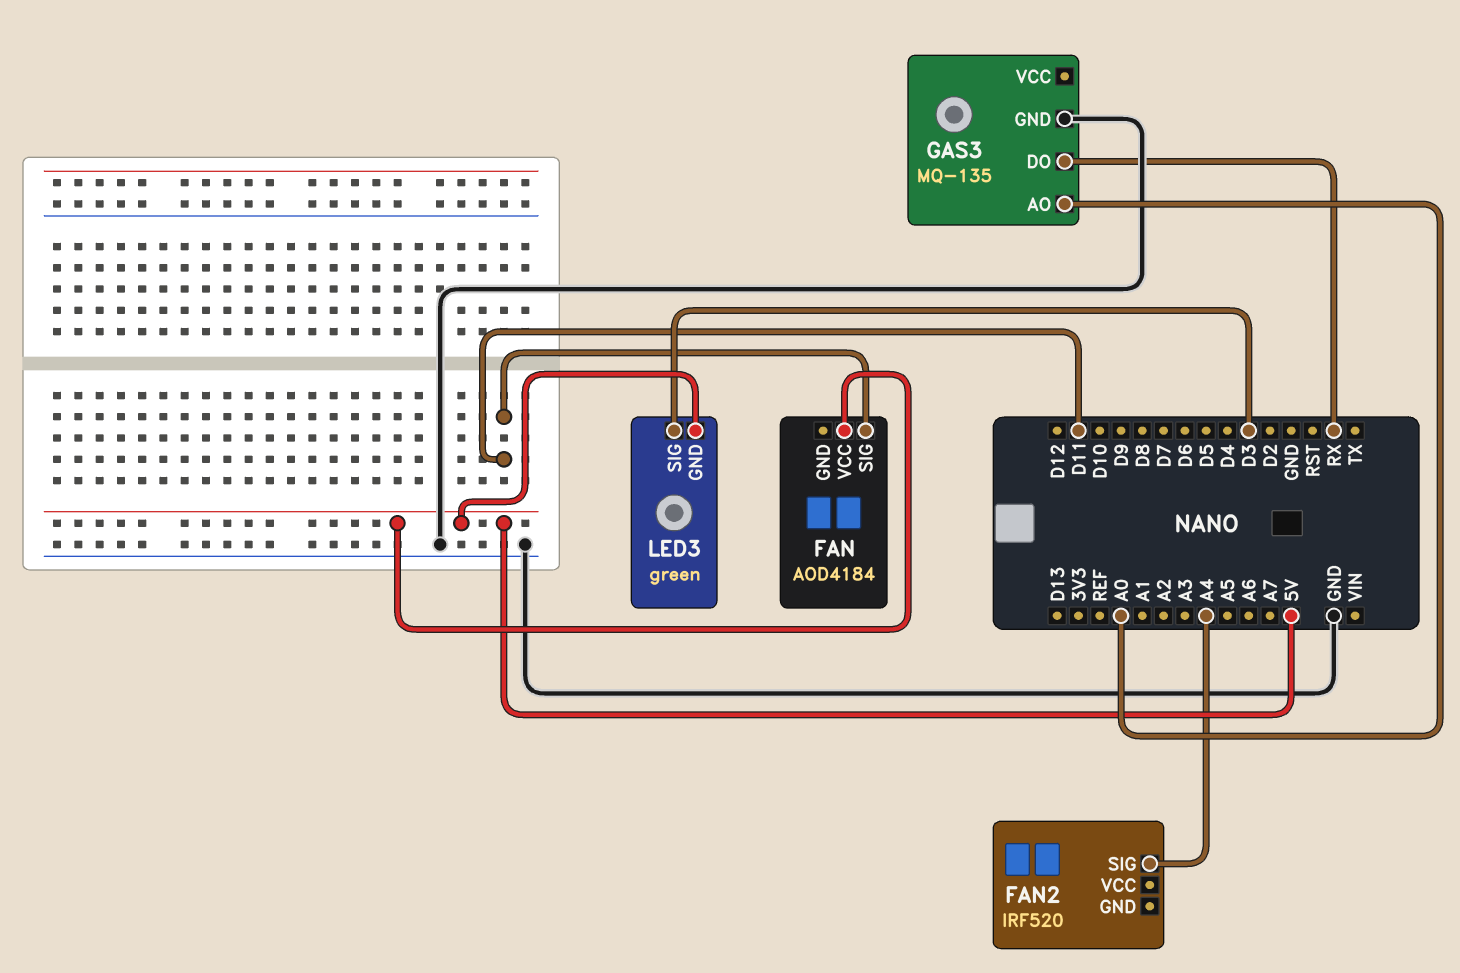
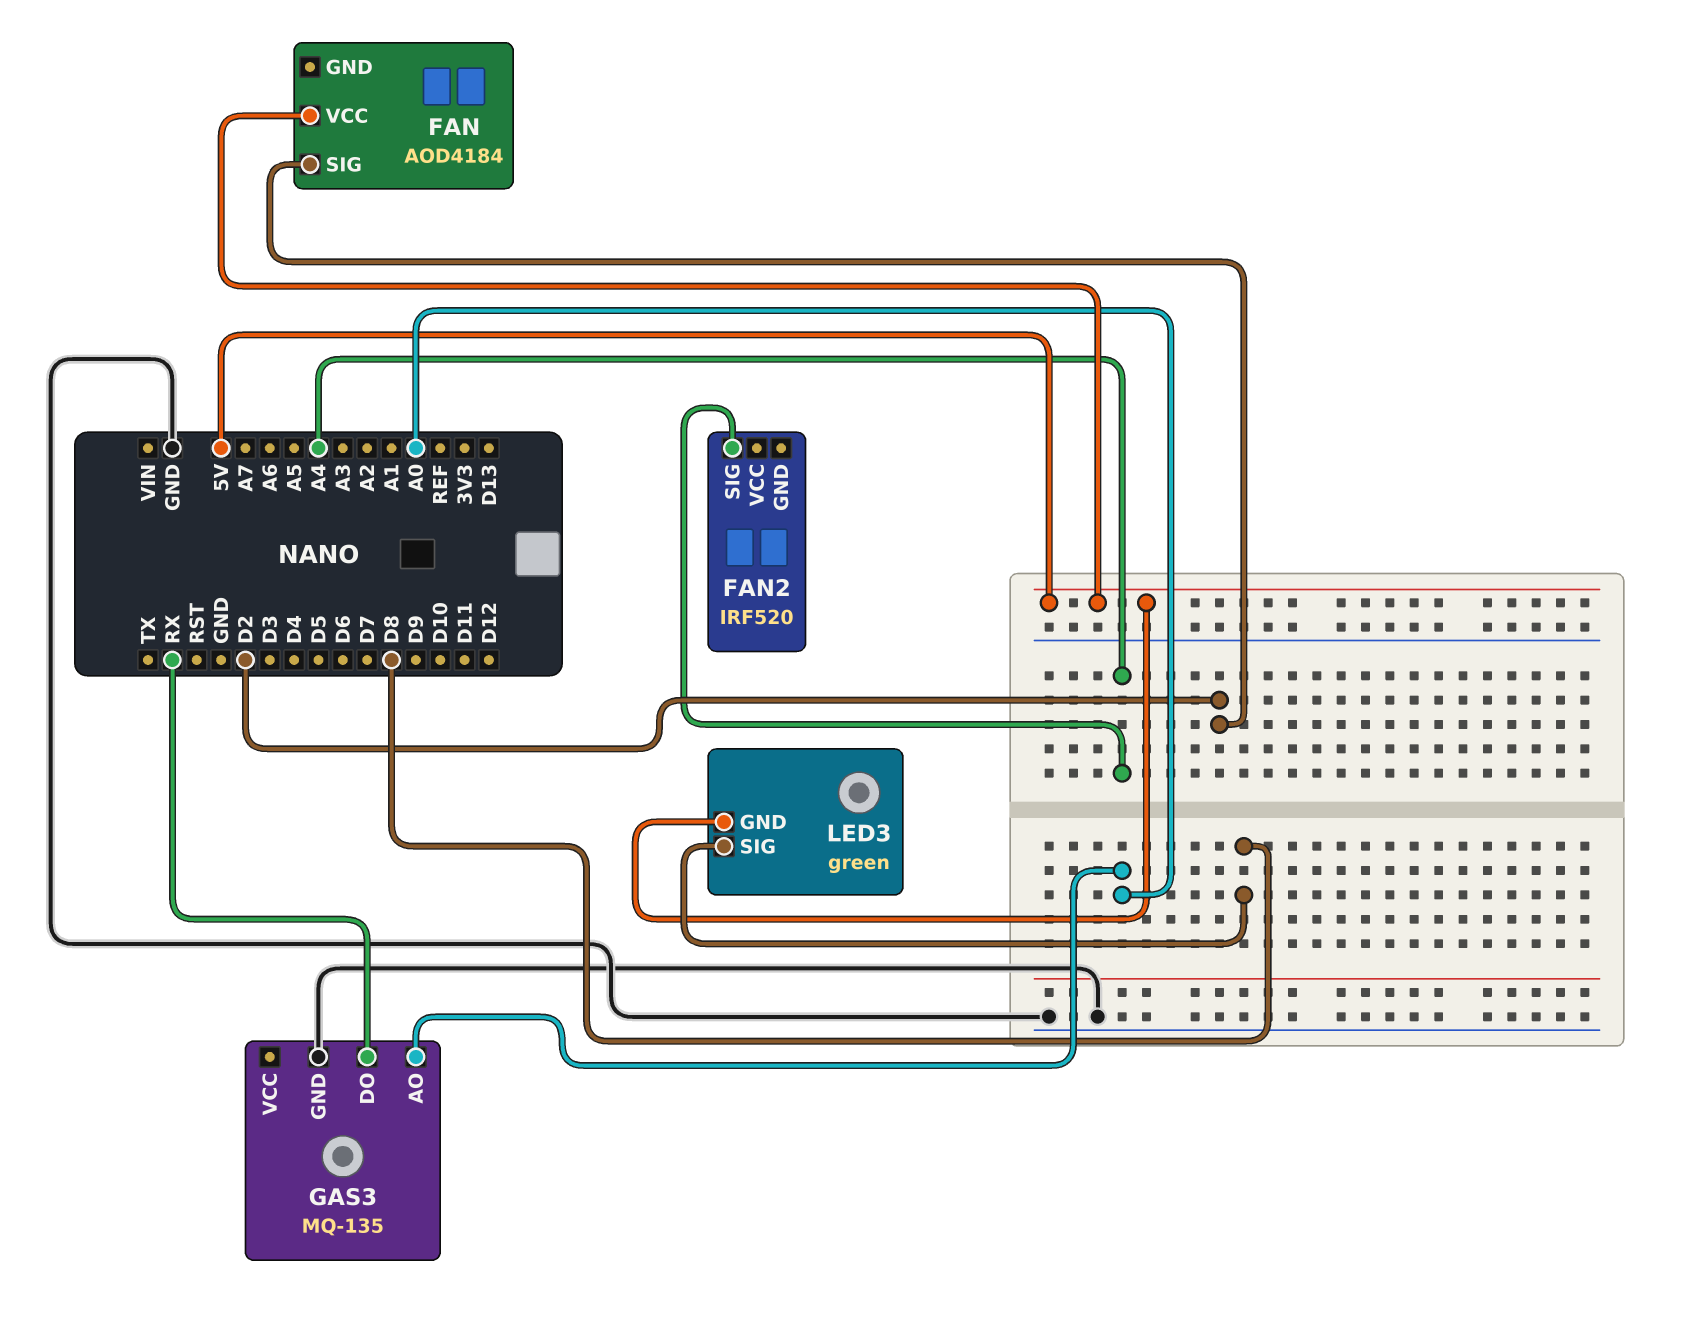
FAN pin SIG: D11 -> D2
LED3 pin SIG: D3 -> D8

